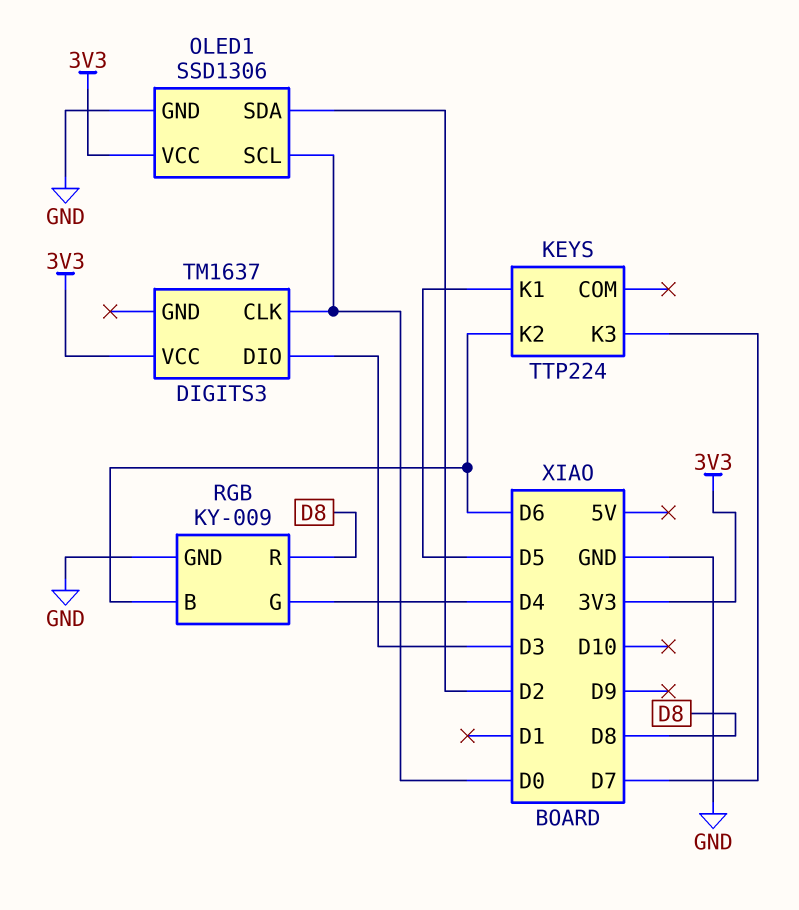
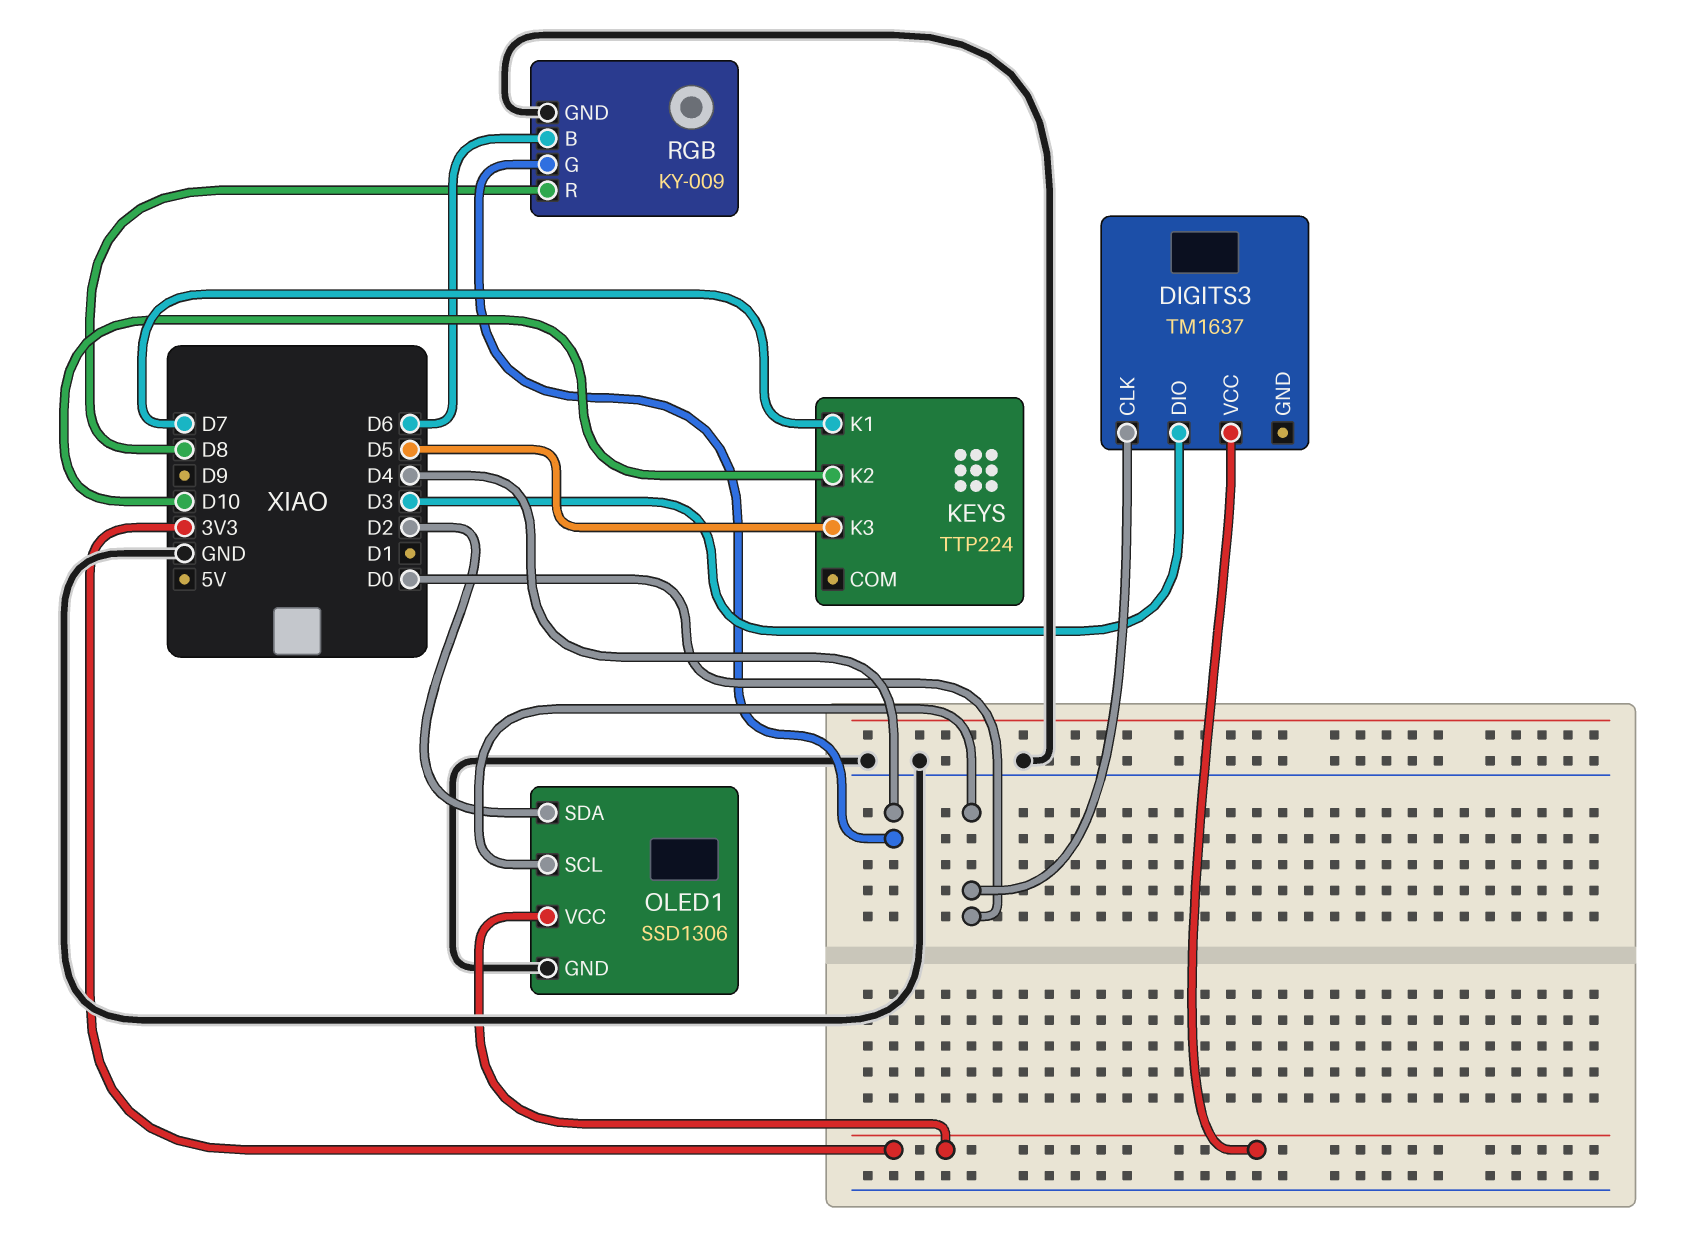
KEYS pin K1: D5 -> D7
KEYS pin K2: D6 -> D10
KEYS pin K3: D7 -> D5

